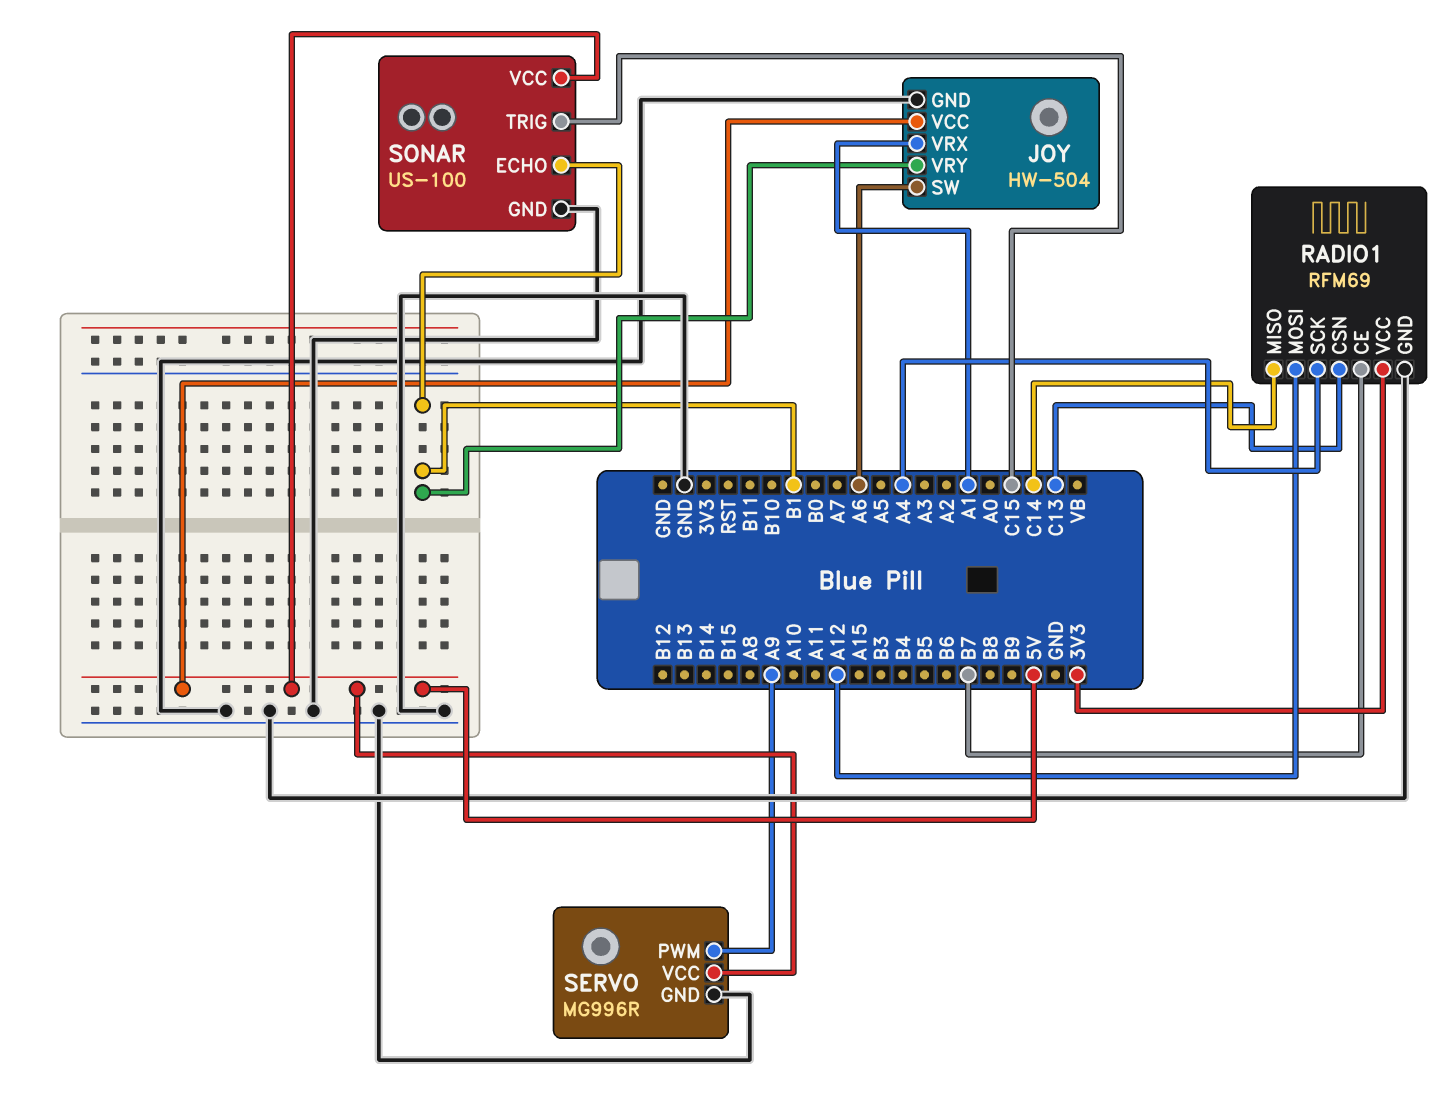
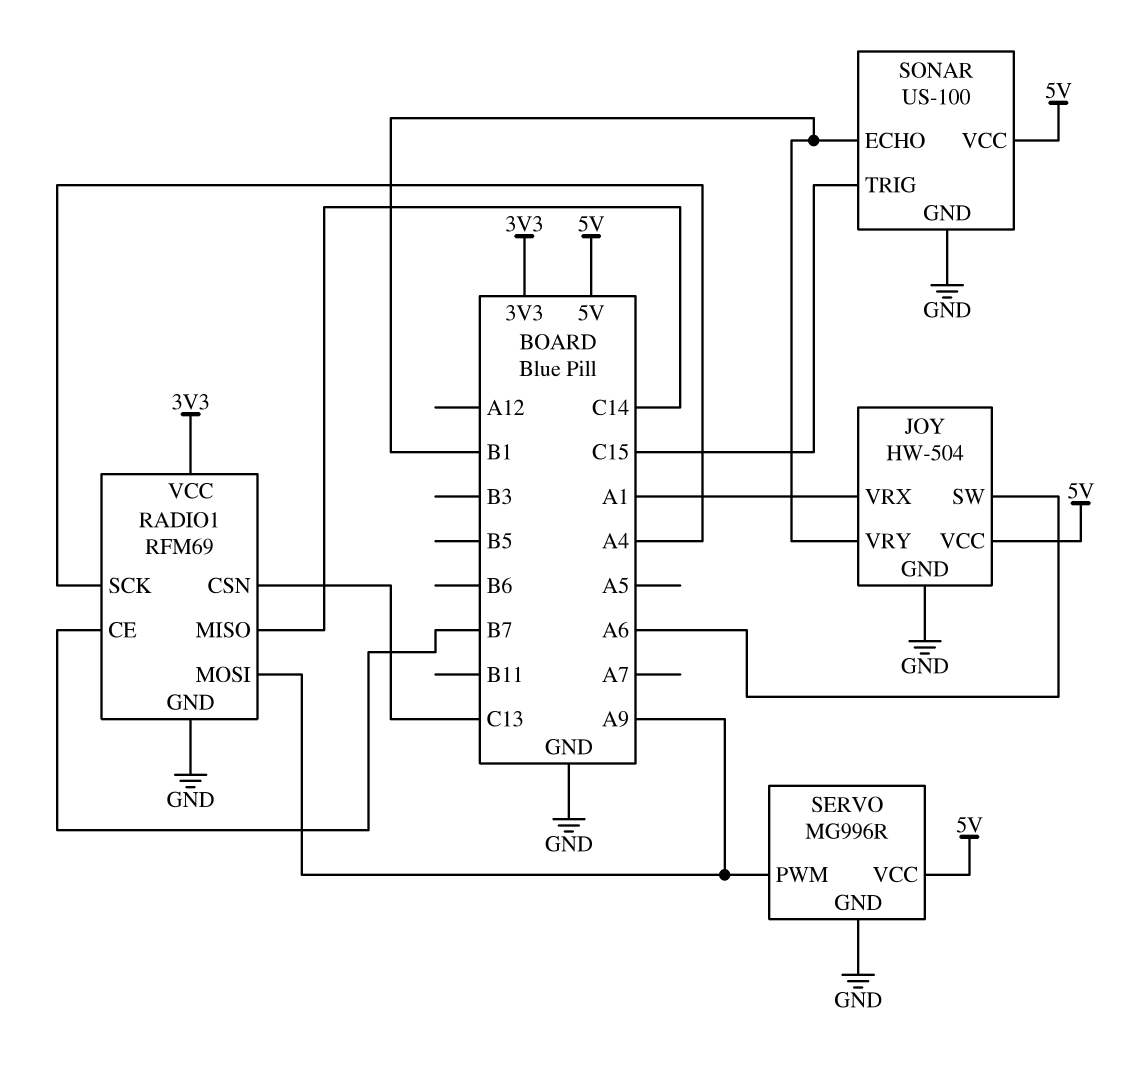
RADIO1 pin MOSI: A12 -> A9

